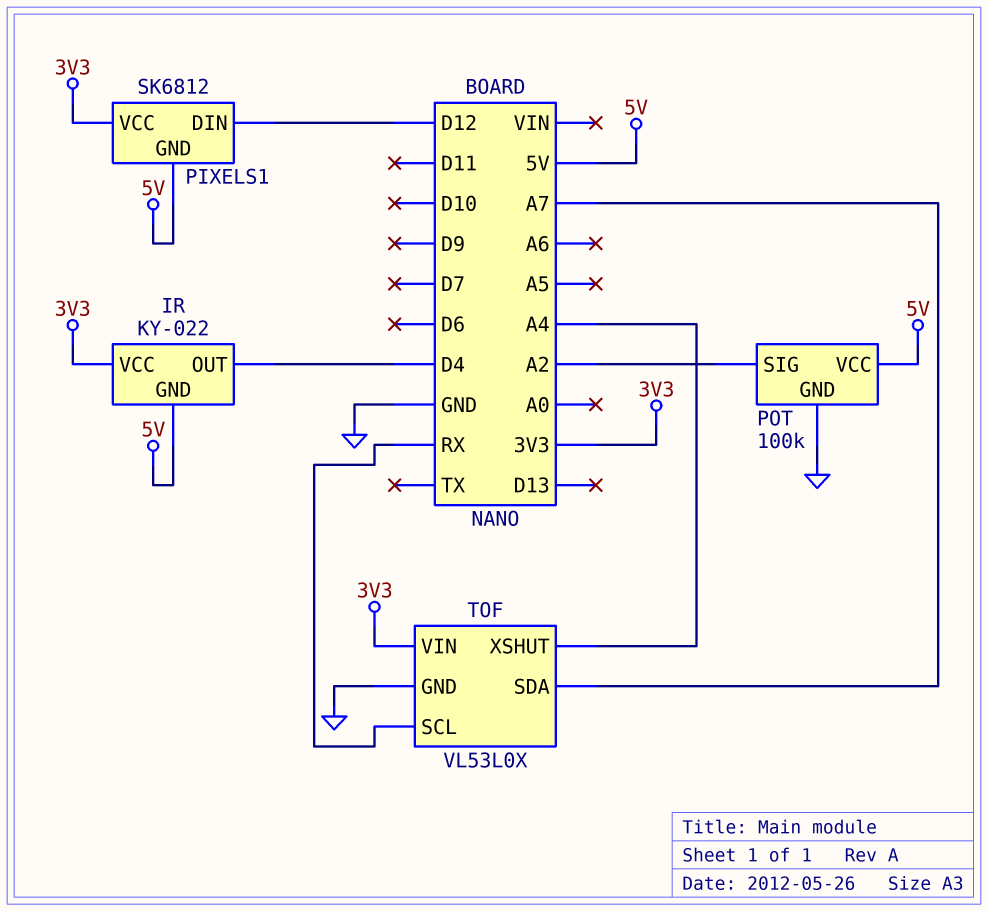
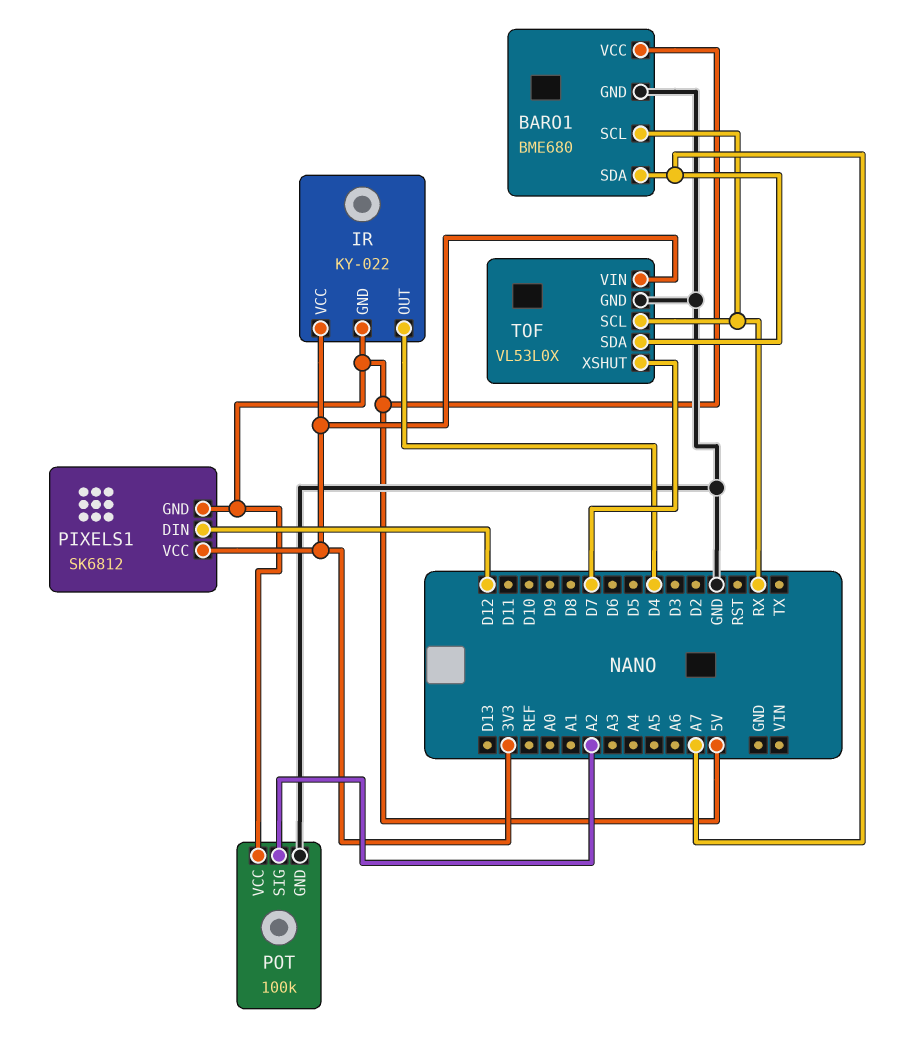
BARO1: none -> BME680
BARO1 pin GND: none -> GND
BARO1 pin SCL: none -> RX
BARO1 pin SDA: none -> A7
BARO1 pin VCC: none -> 5V
TOF pin XSHUT: A4 -> D7

